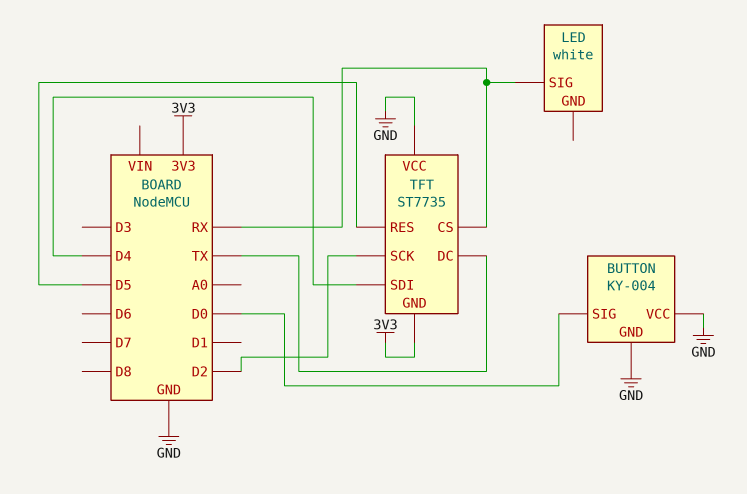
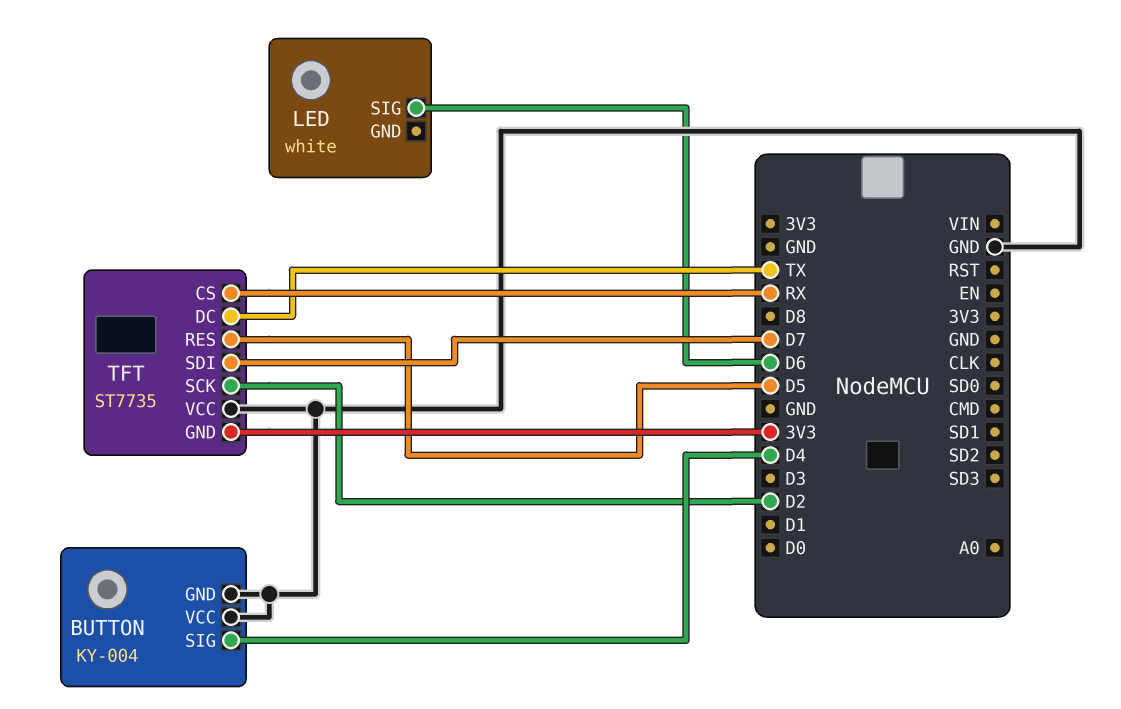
BUTTON pin SIG: D0 -> D4
LED pin SIG: RX -> D6
TFT pin SDI: D4 -> D7

